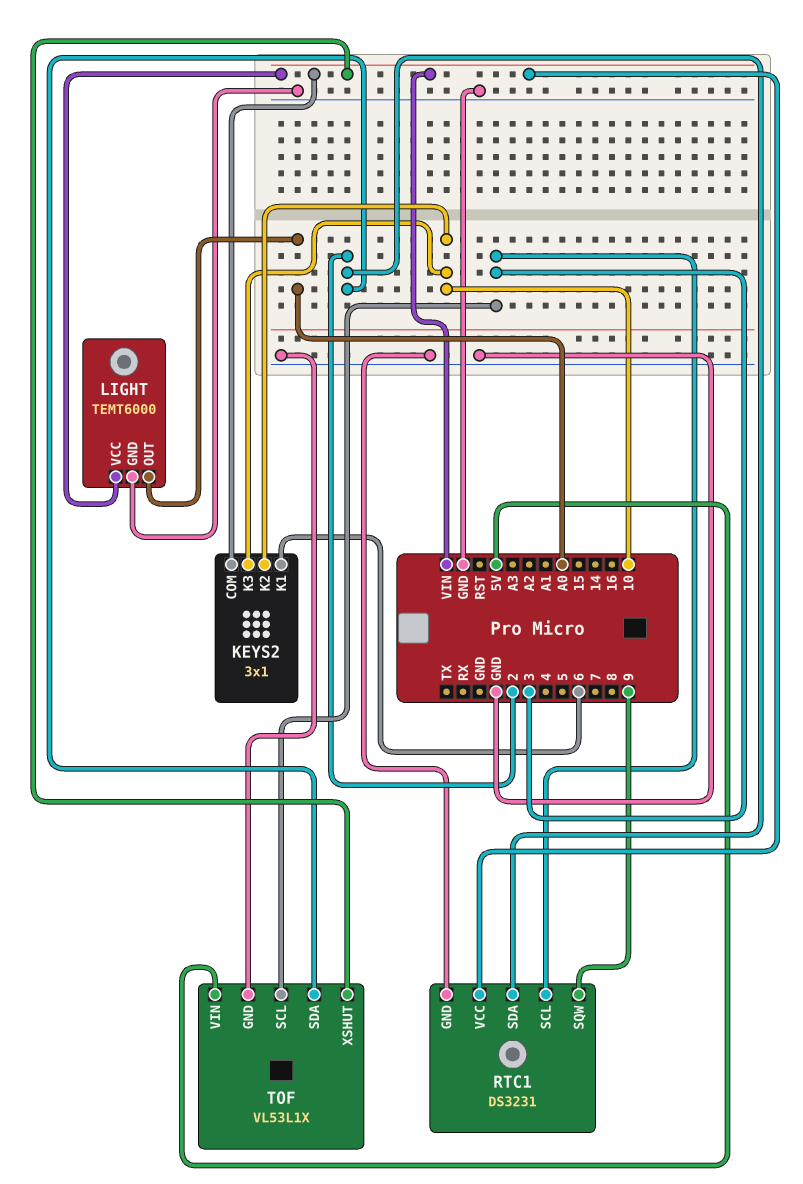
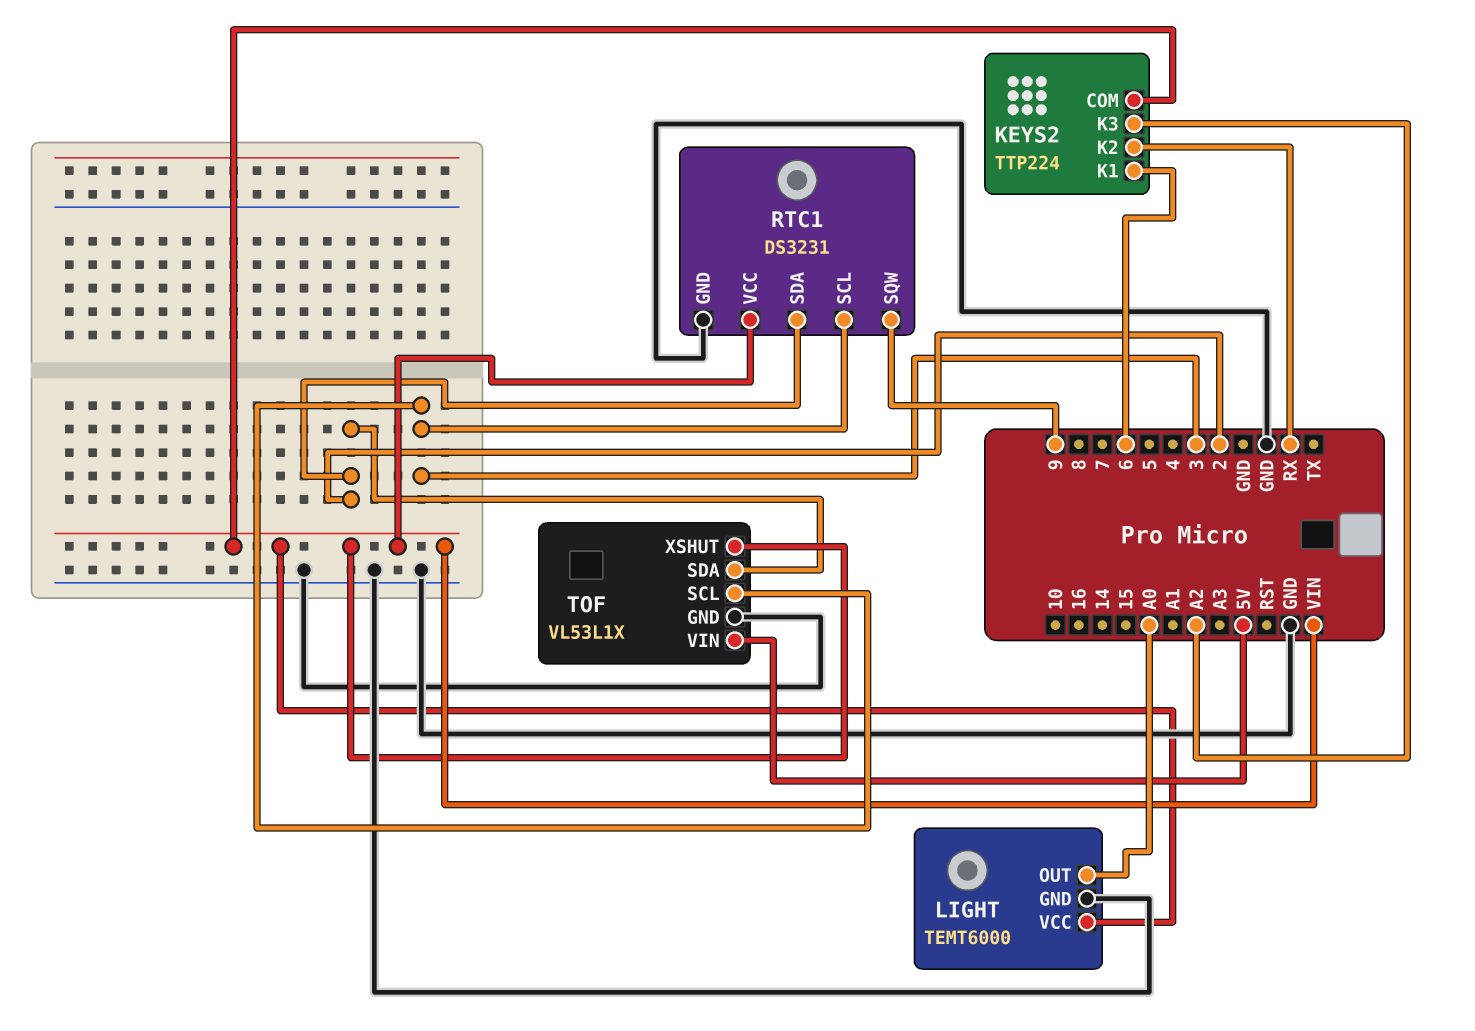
KEYS2: 3x1 -> TTP224
KEYS2 pin K2: 10 -> RX
KEYS2 pin K3: 10 -> A2

